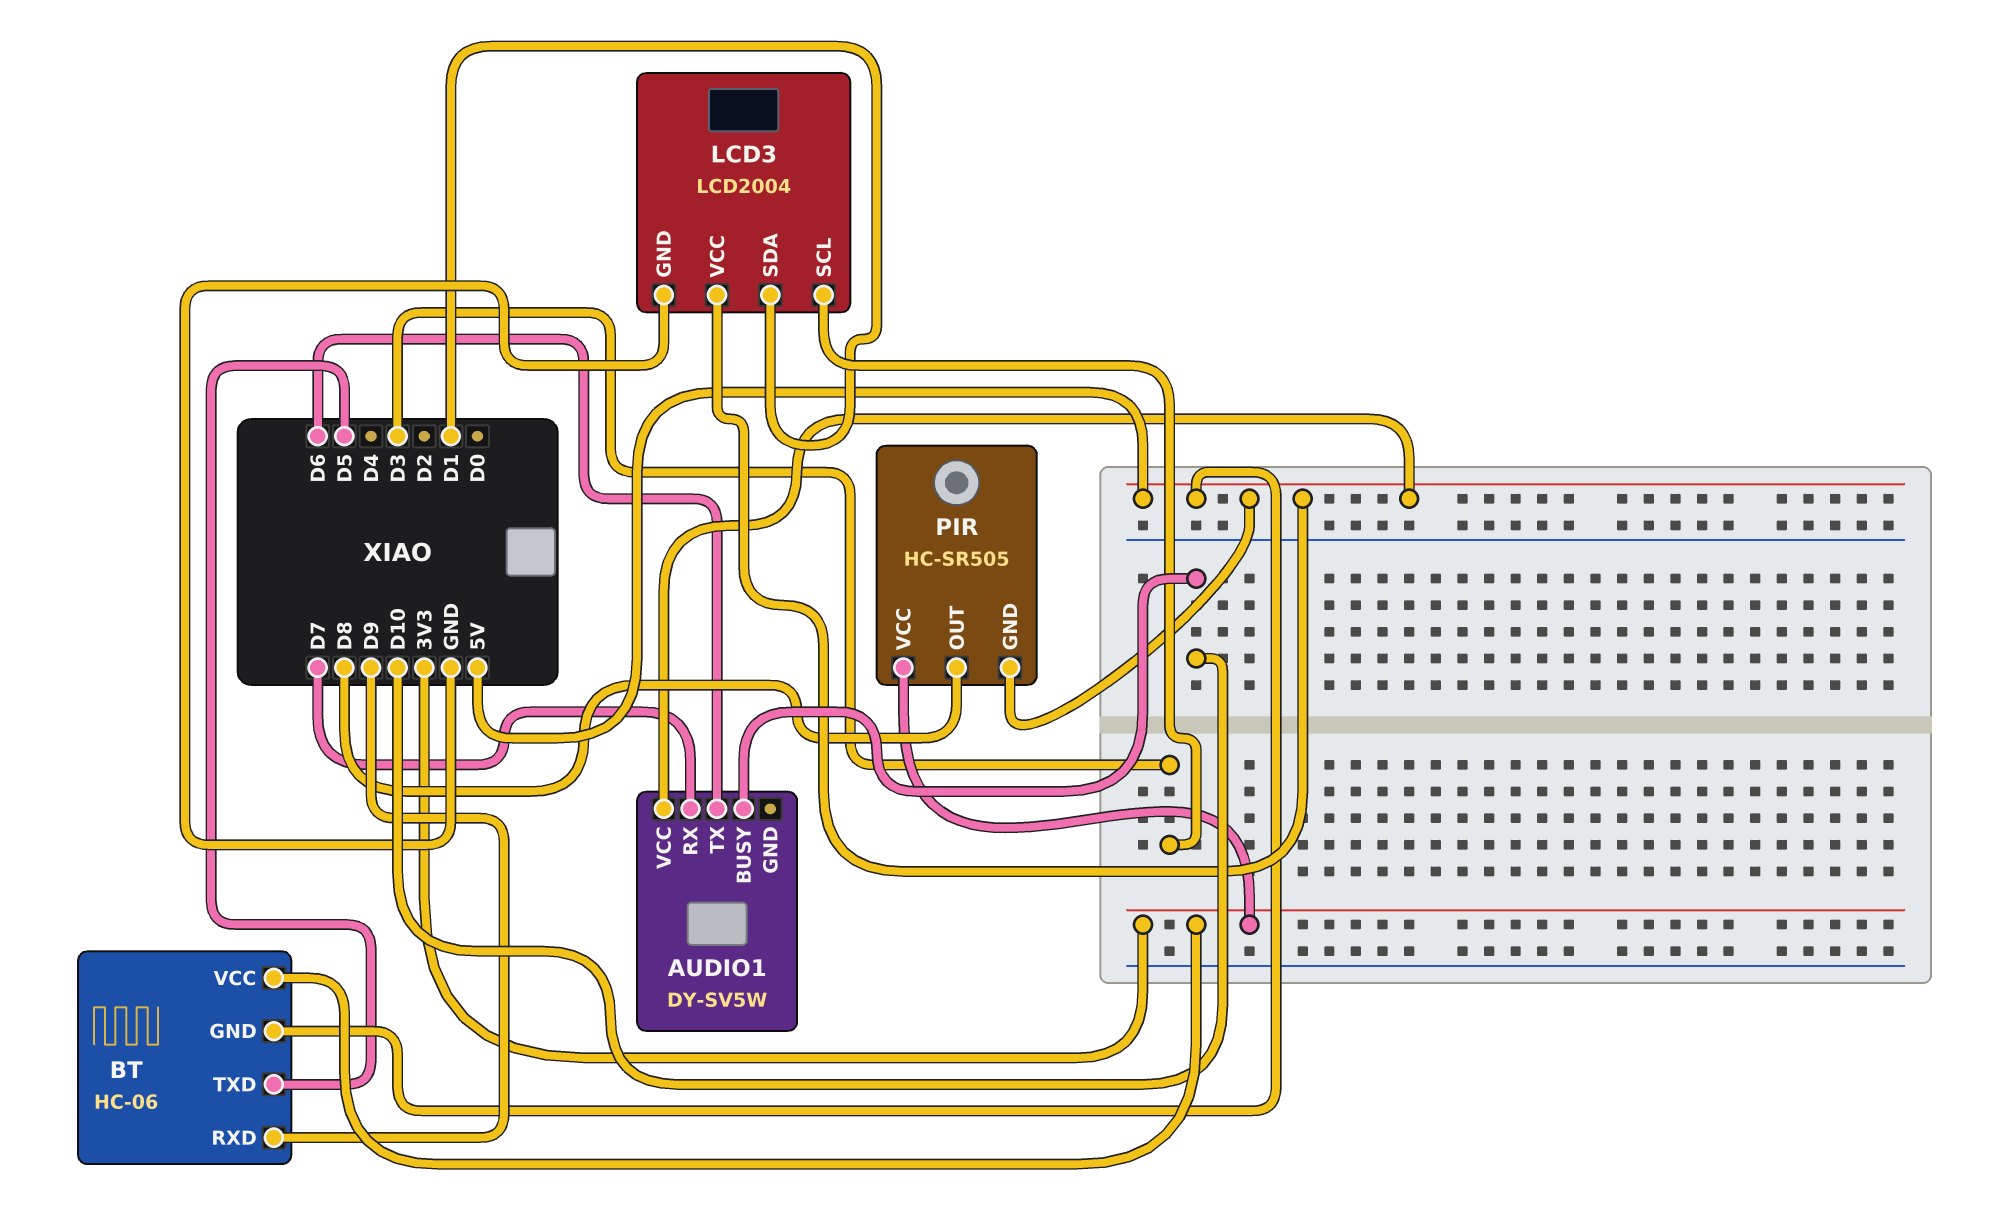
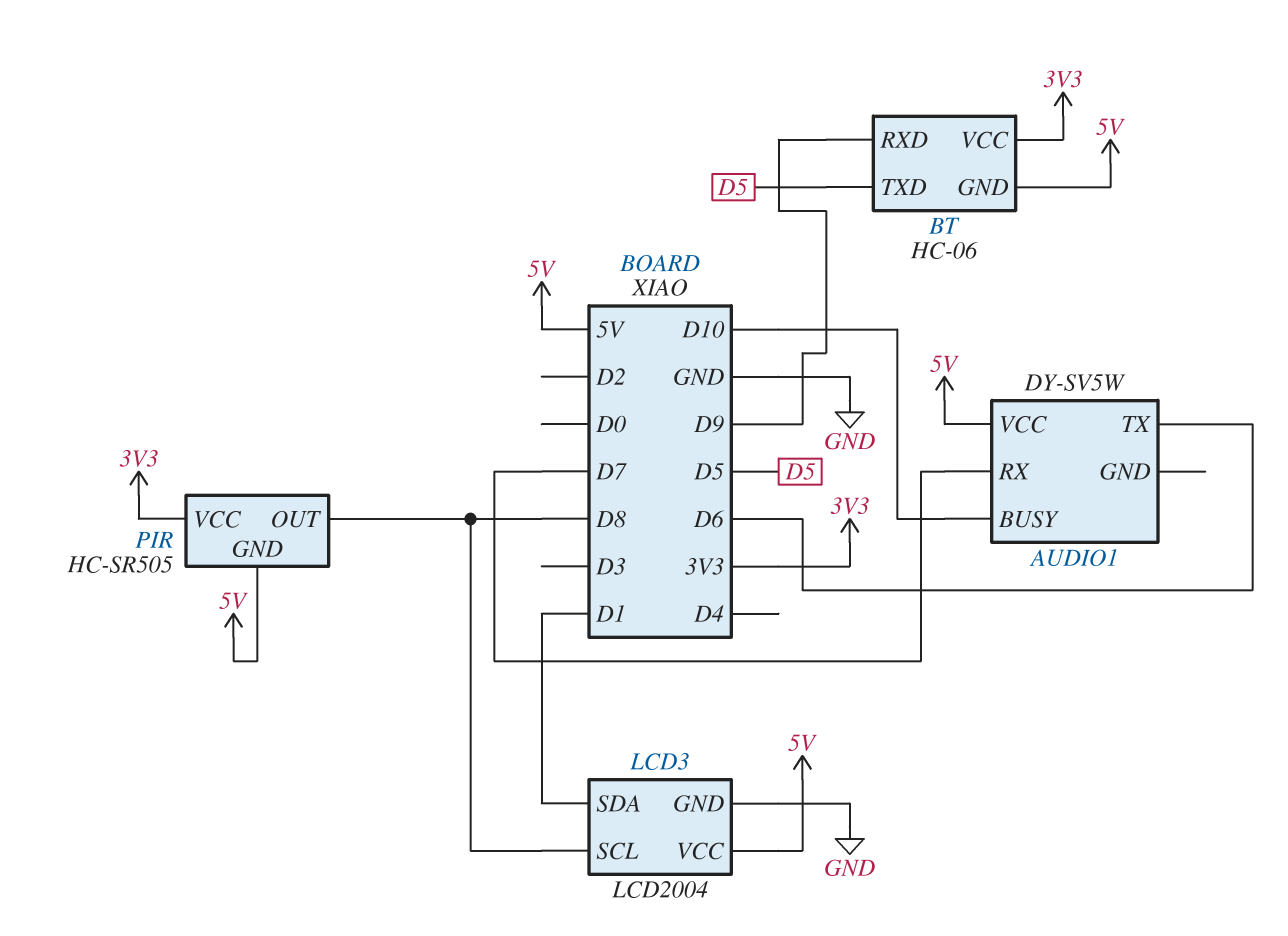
LCD3 pin SCL: D3 -> D8

